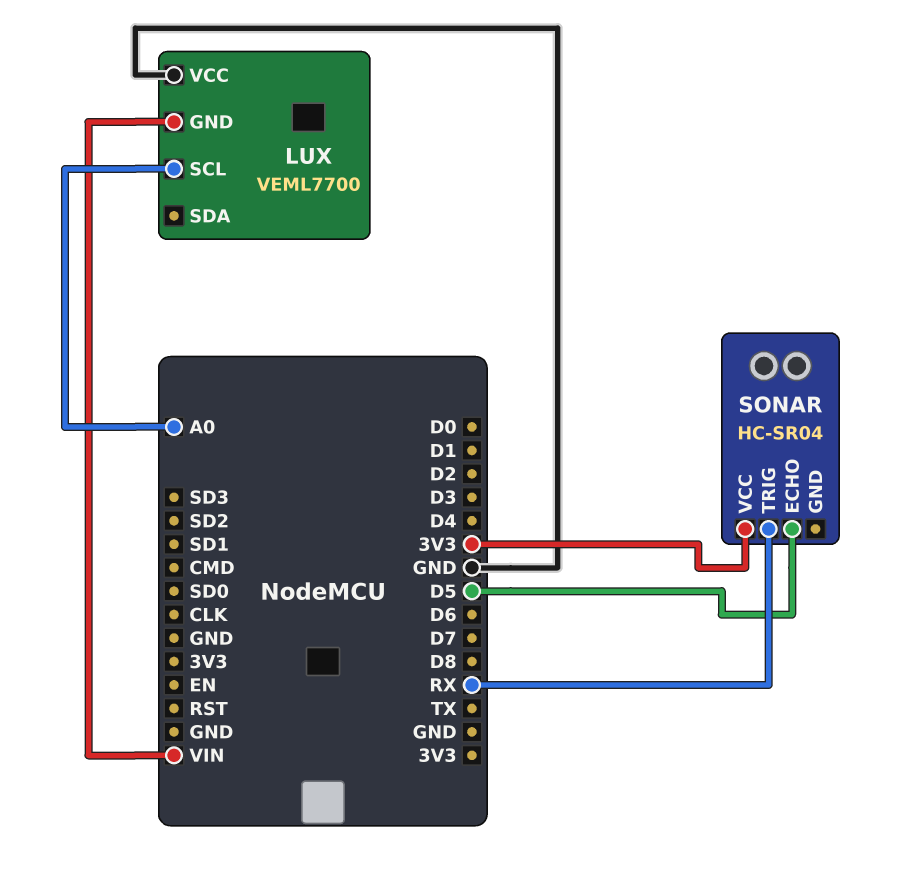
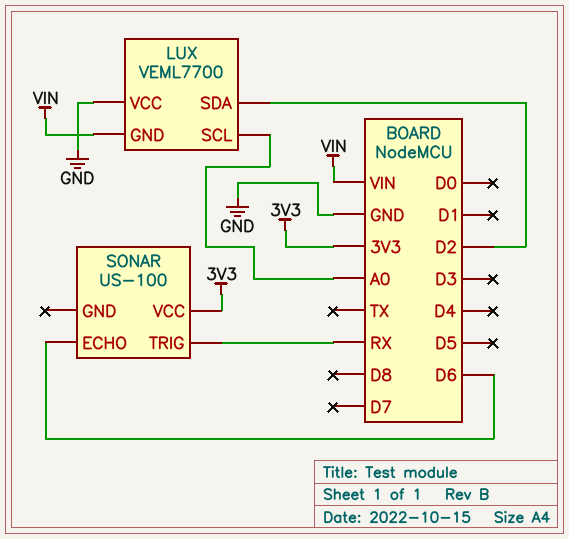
LUX pin SDA: none -> D2
SONAR: HC-SR04 -> US-100
SONAR pin ECHO: D5 -> D6

